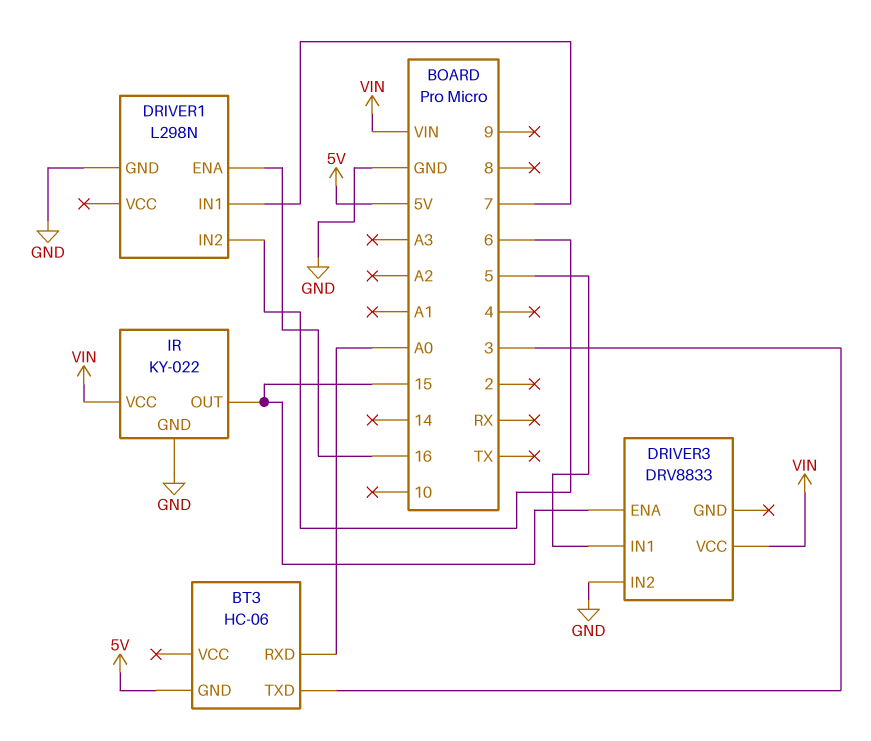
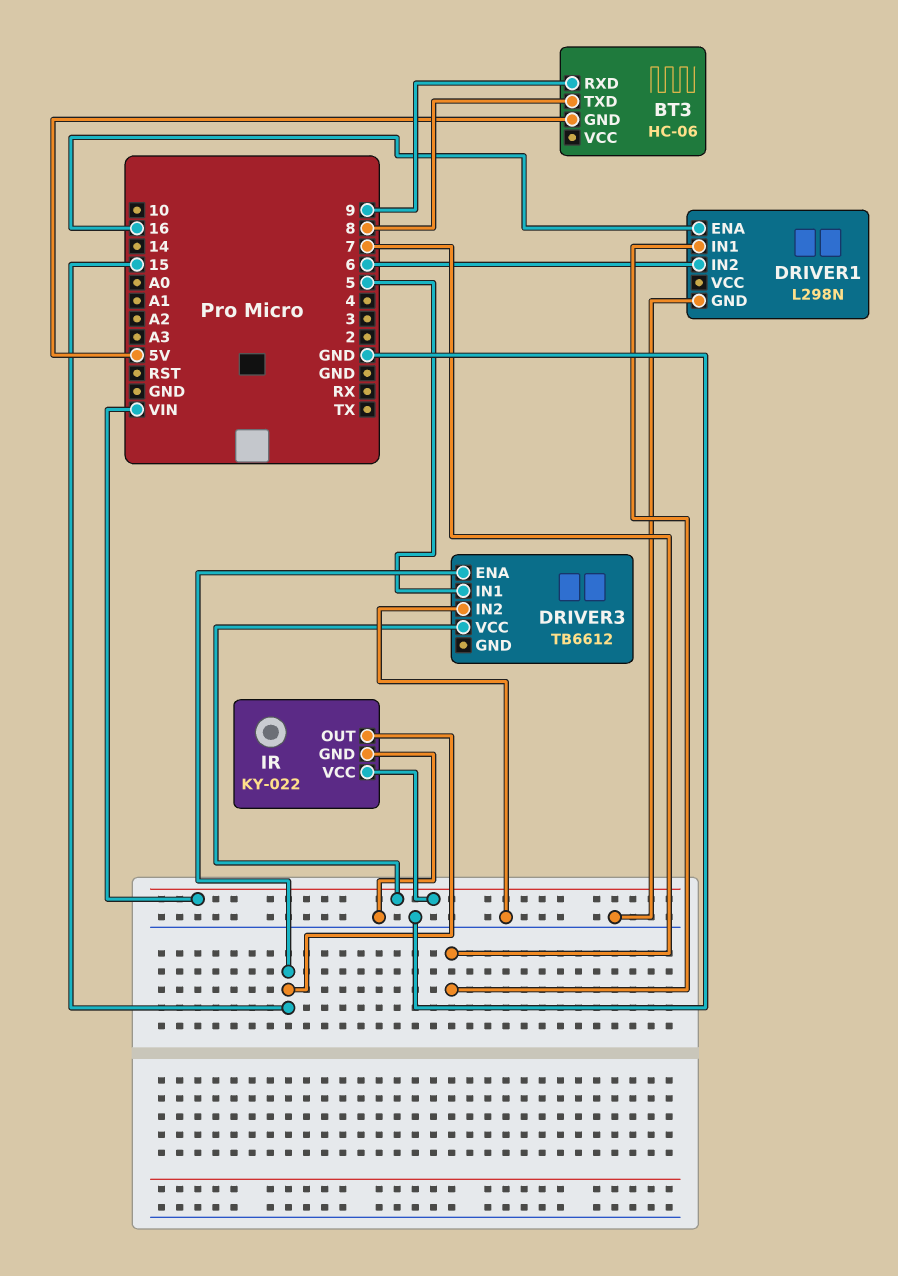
BT3 pin RXD: A0 -> 9
BT3 pin TXD: 3 -> 8
DRIVER3: DRV8833 -> TB6612

